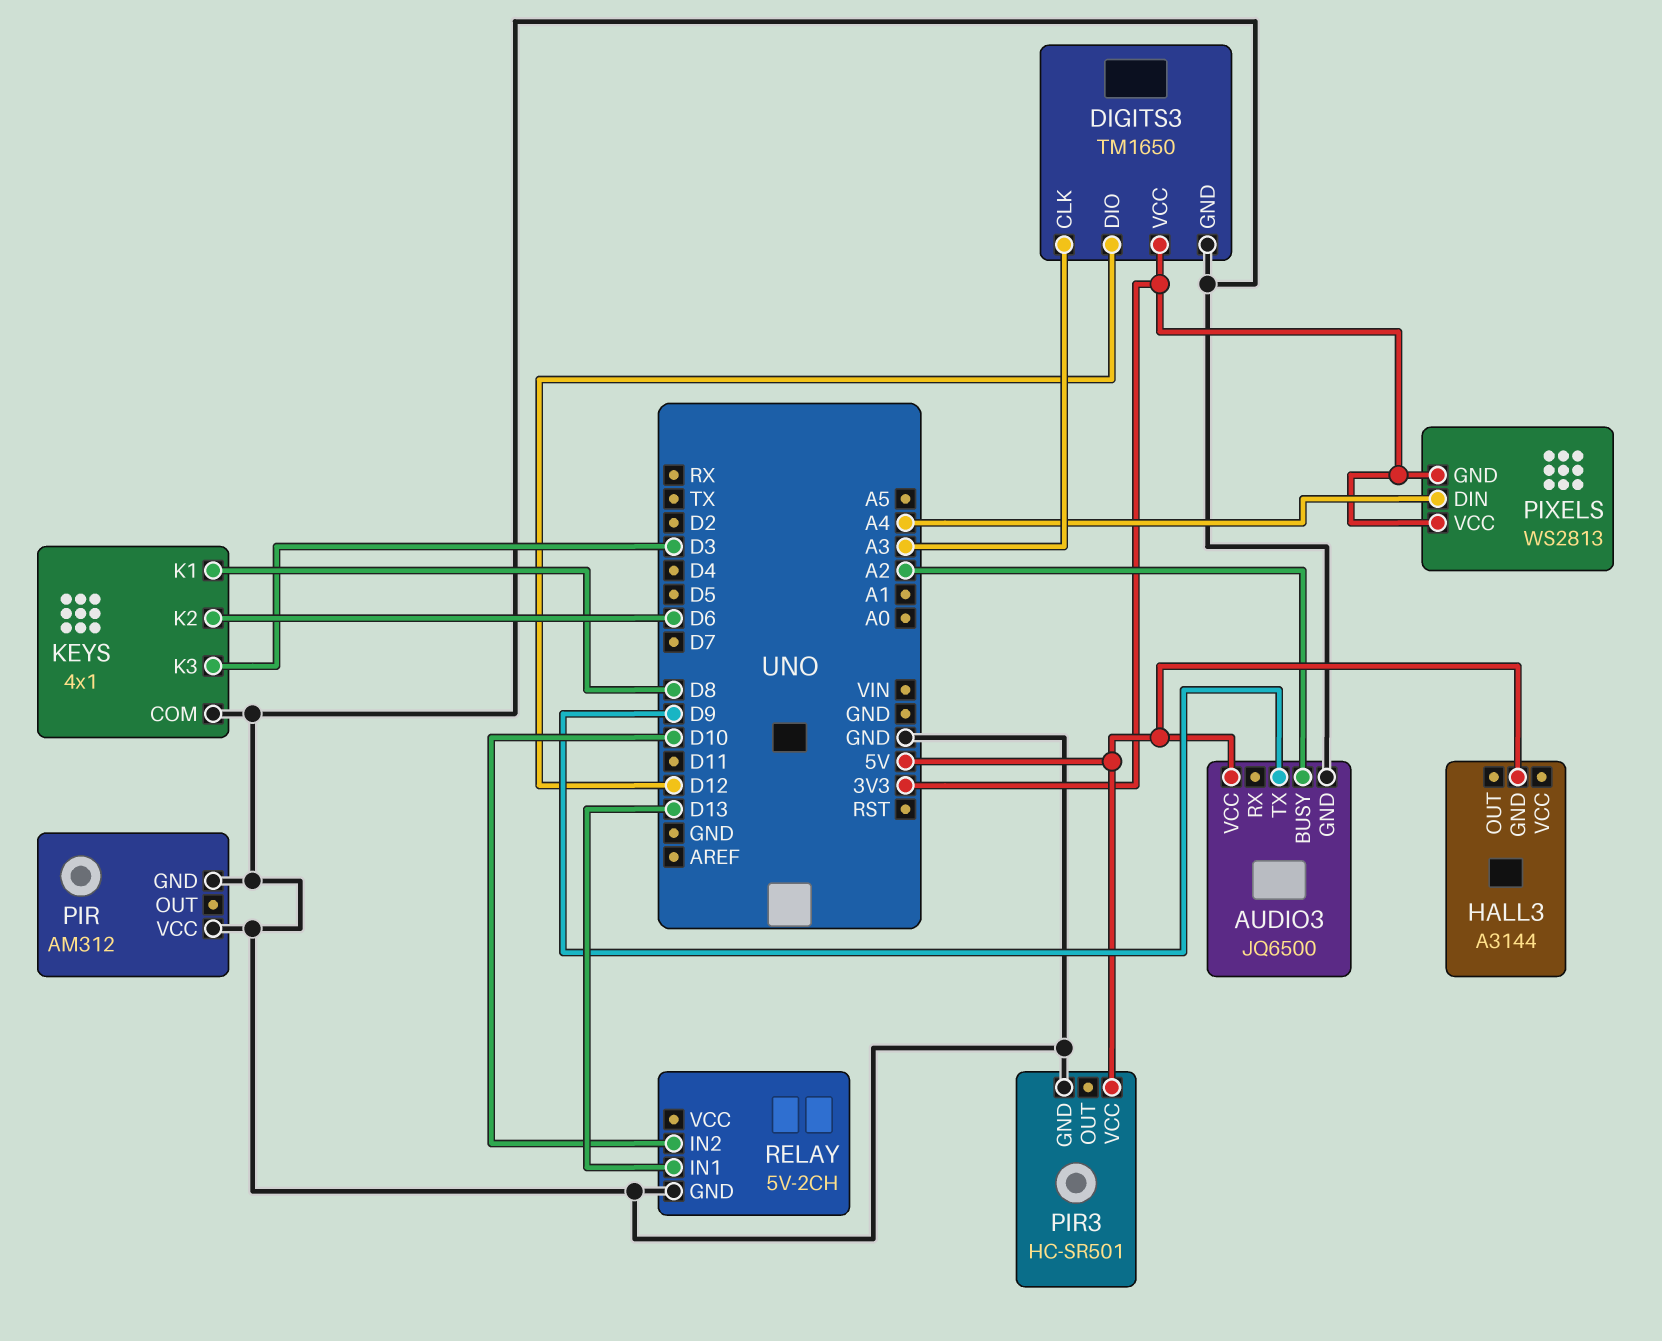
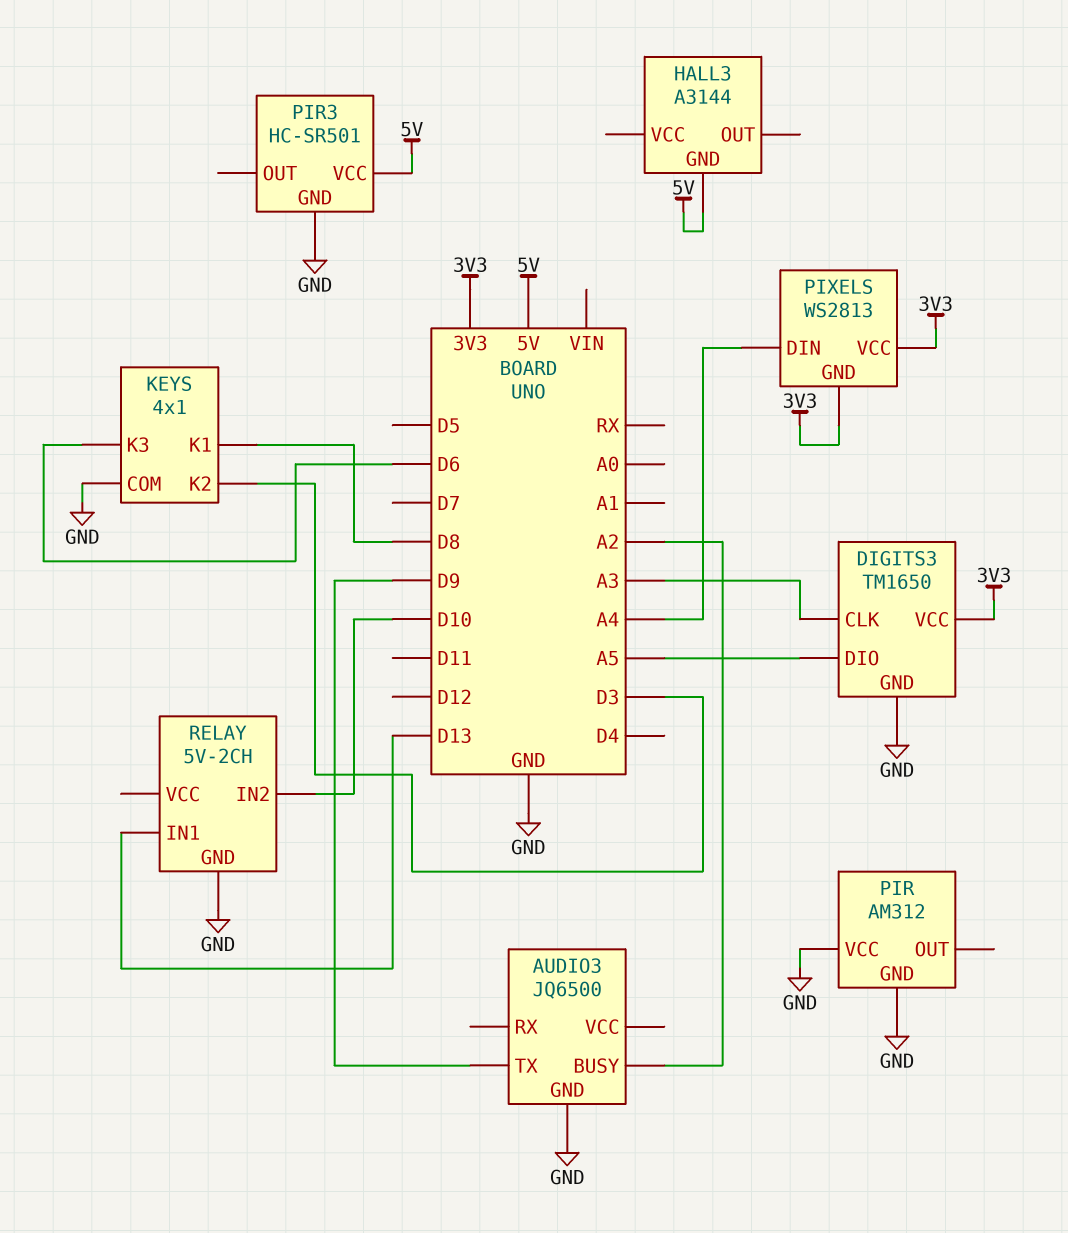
AUDIO3 pin VCC: 5V -> none
DIGITS3 pin DIO: D12 -> A5
KEYS pin K2: D6 -> D3
KEYS pin K3: D3 -> D6

